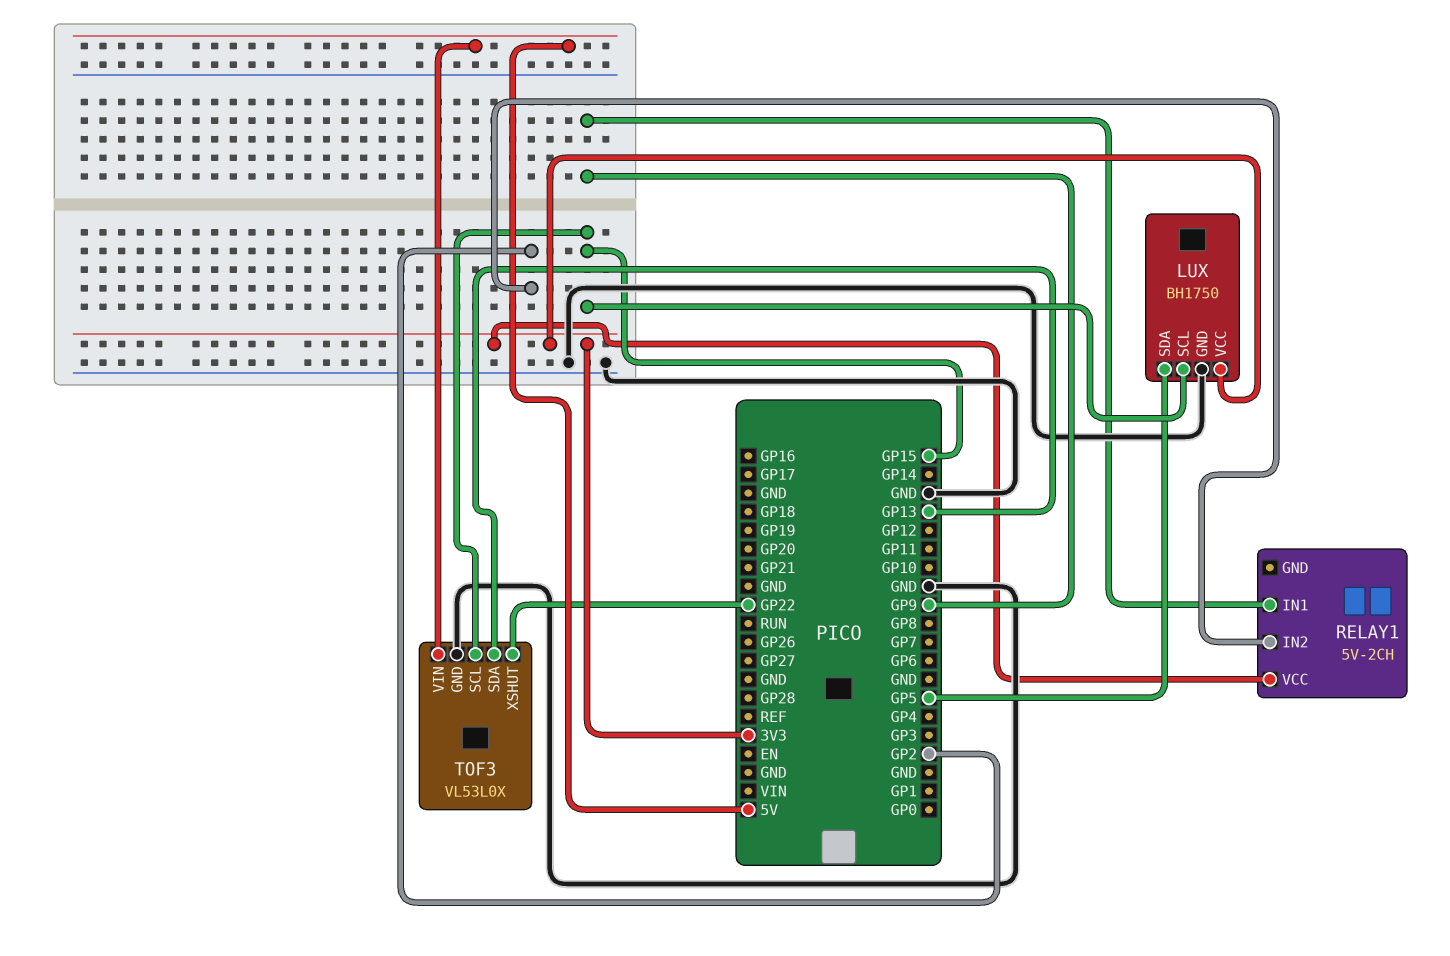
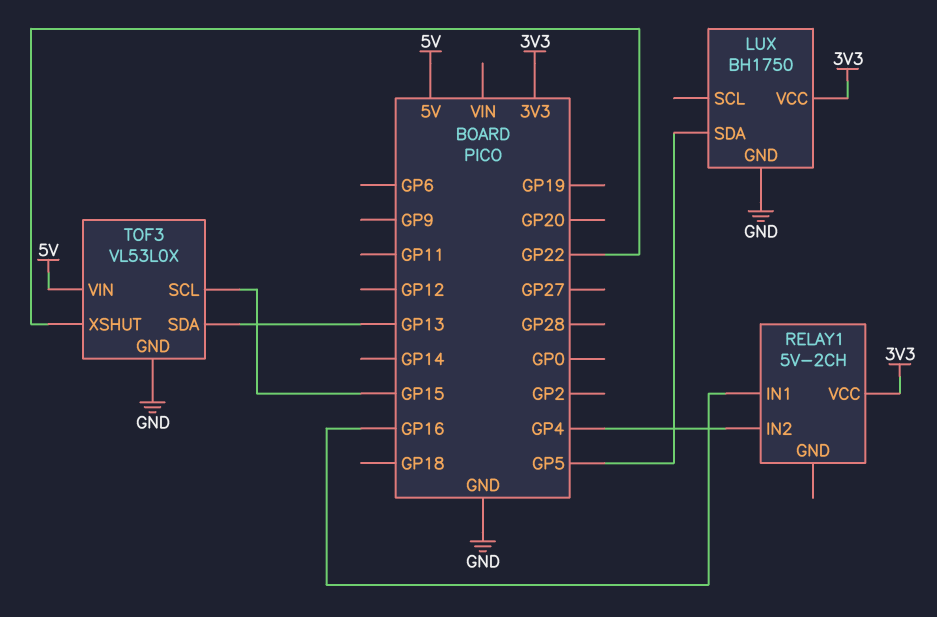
LUX pin SCL: GP15 -> none
RELAY1 pin IN1: GP9 -> GP16
RELAY1 pin IN2: GP2 -> GP4

